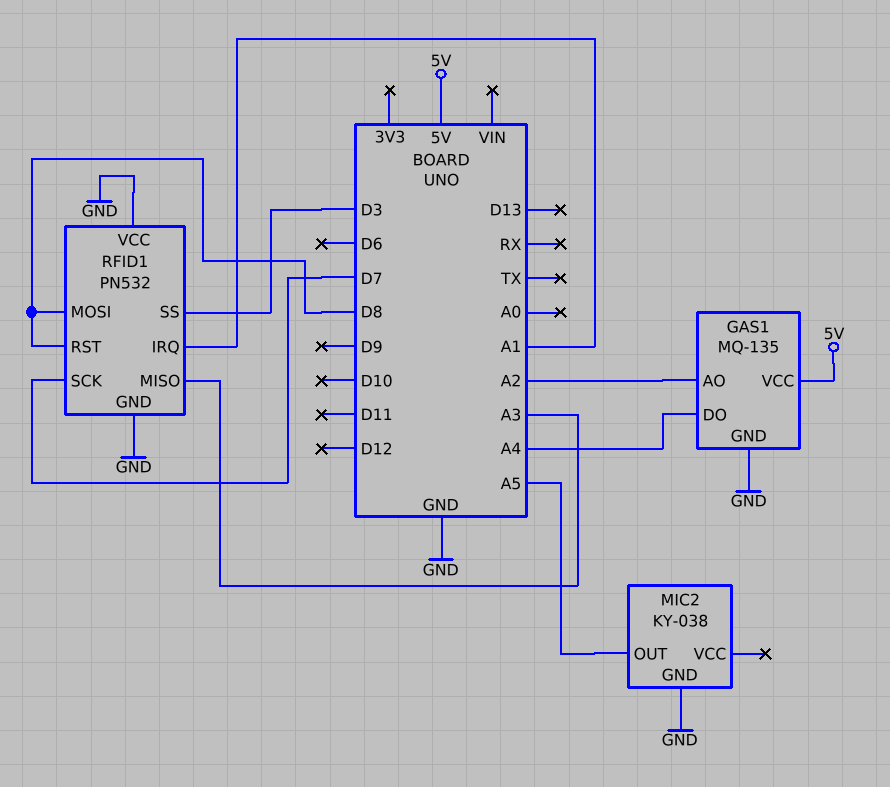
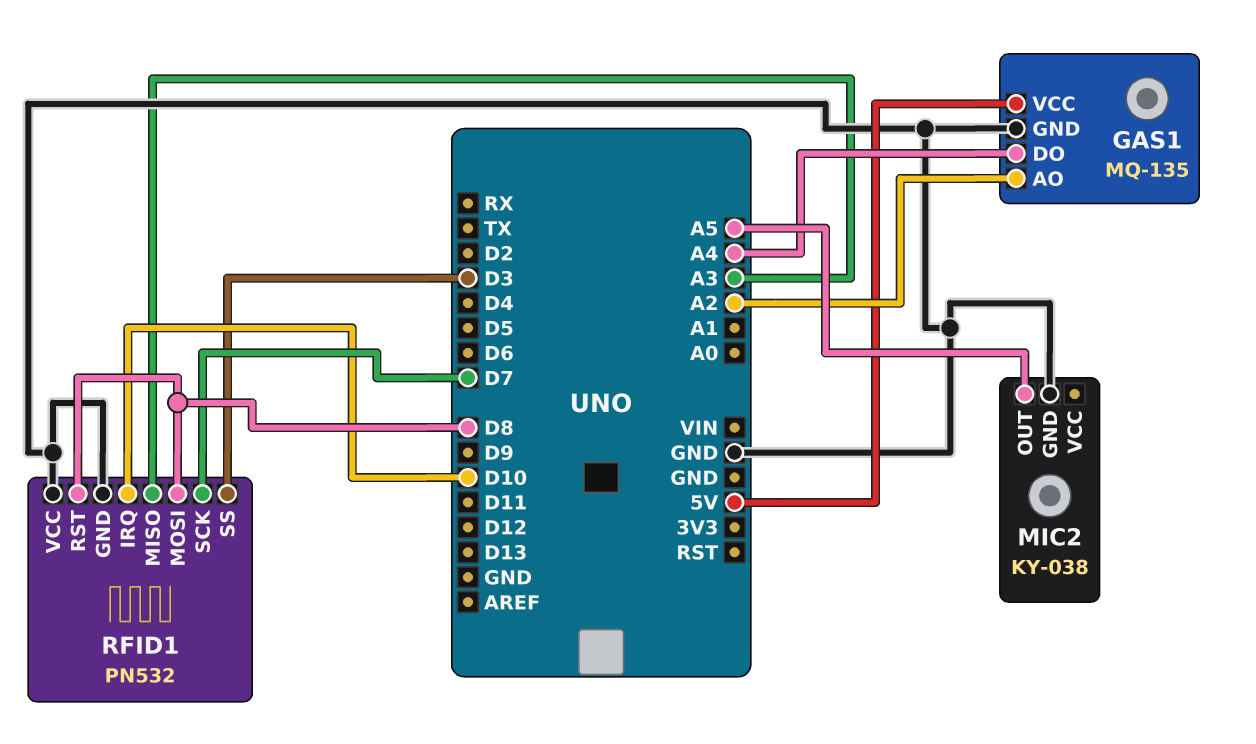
RFID1 pin IRQ: A1 -> D10

